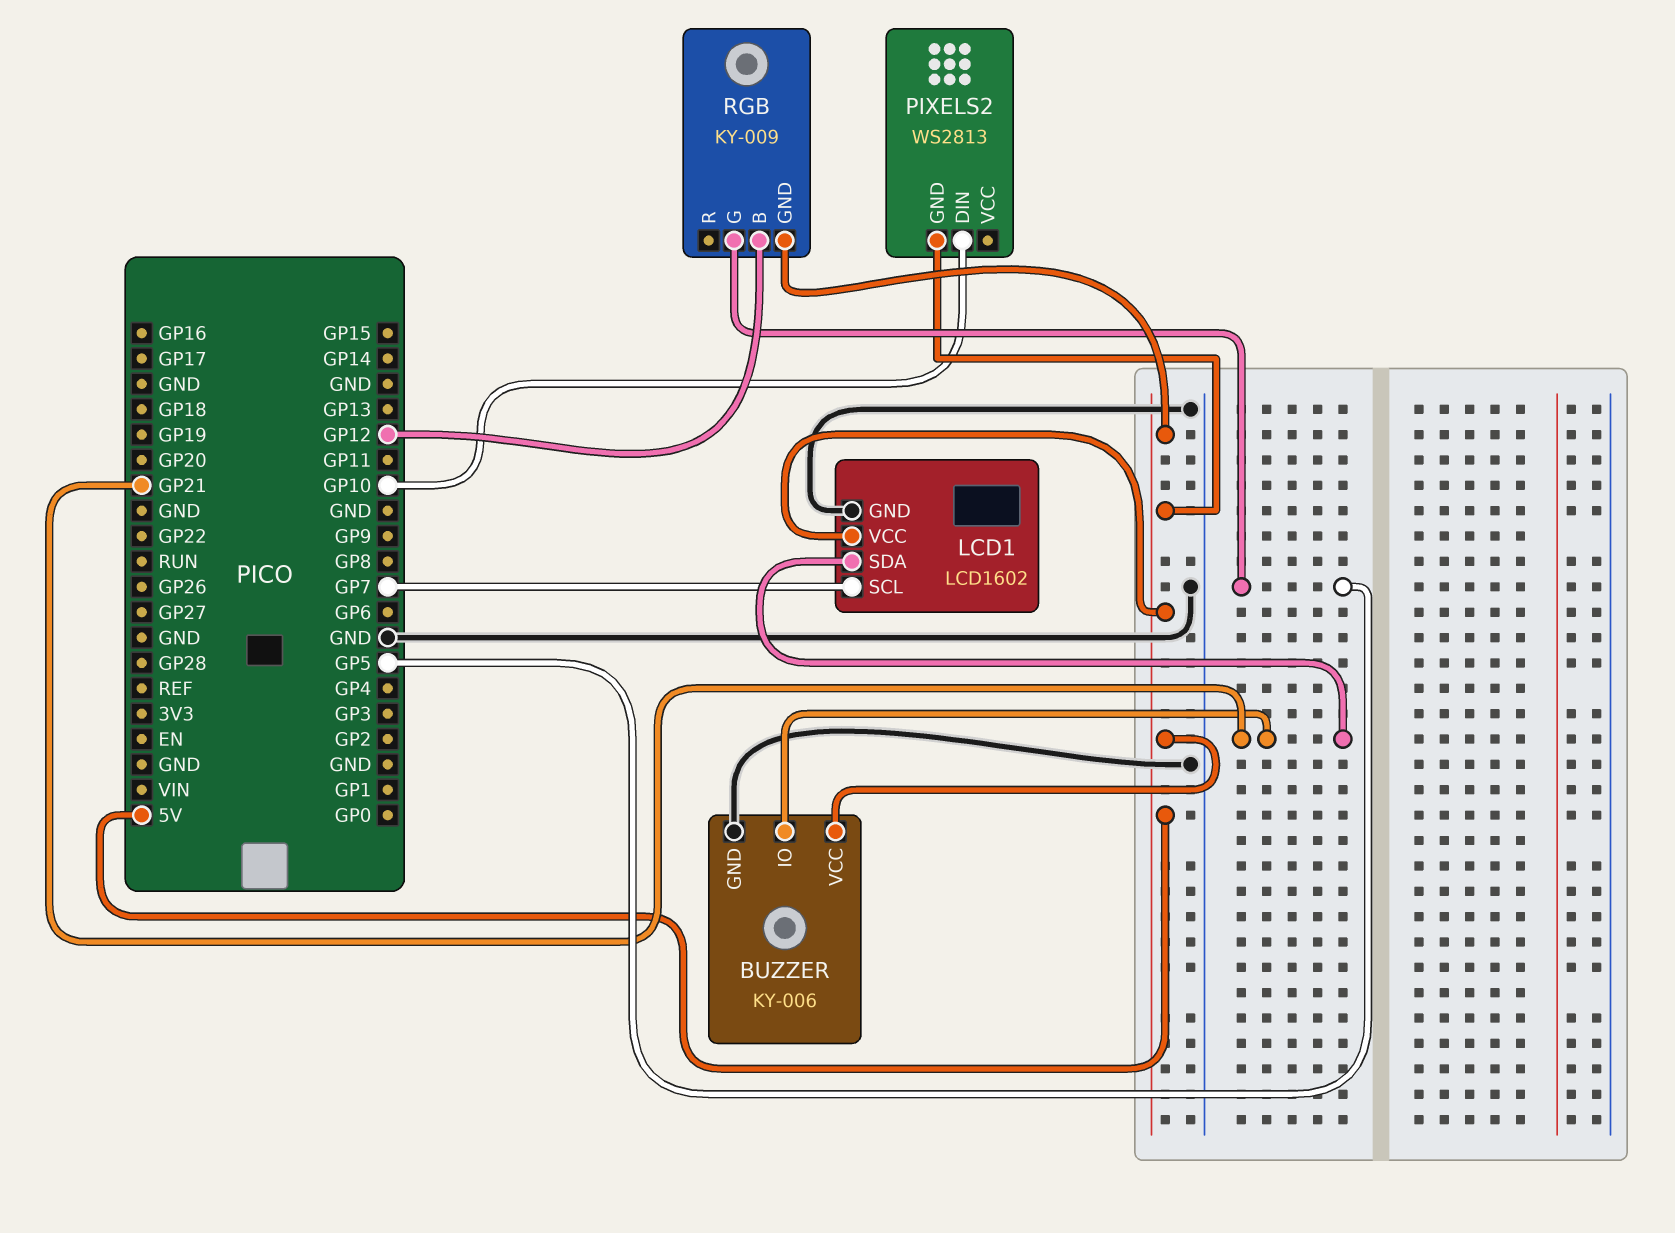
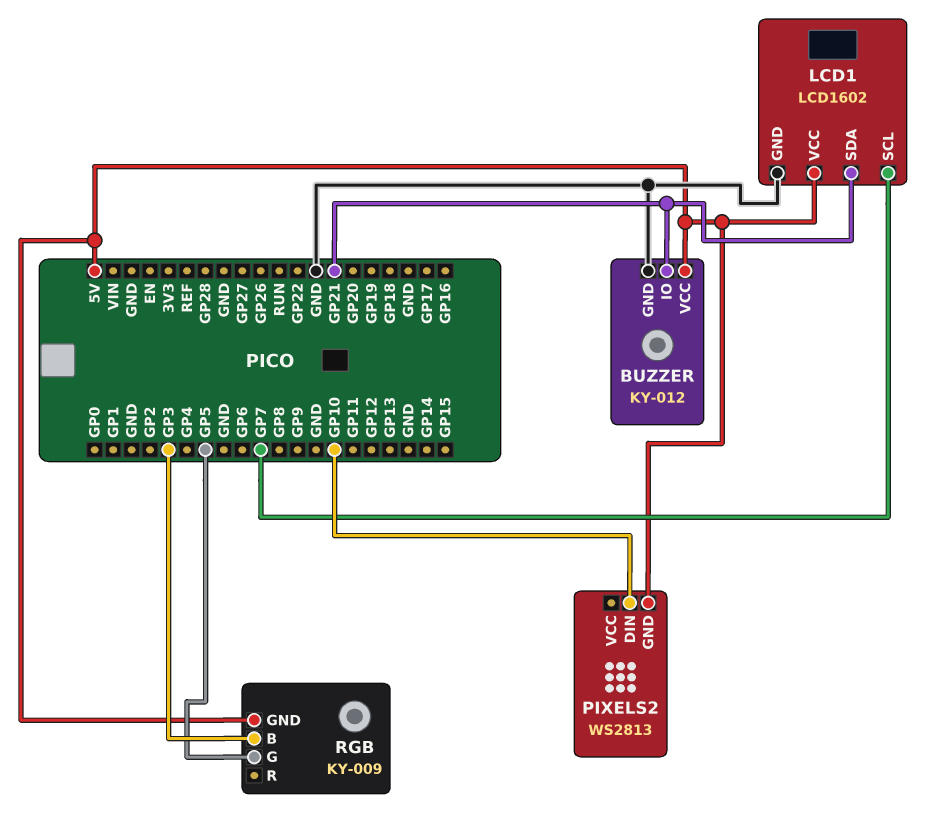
BUZZER: KY-006 -> KY-012
RGB pin B: GP12 -> GP3

